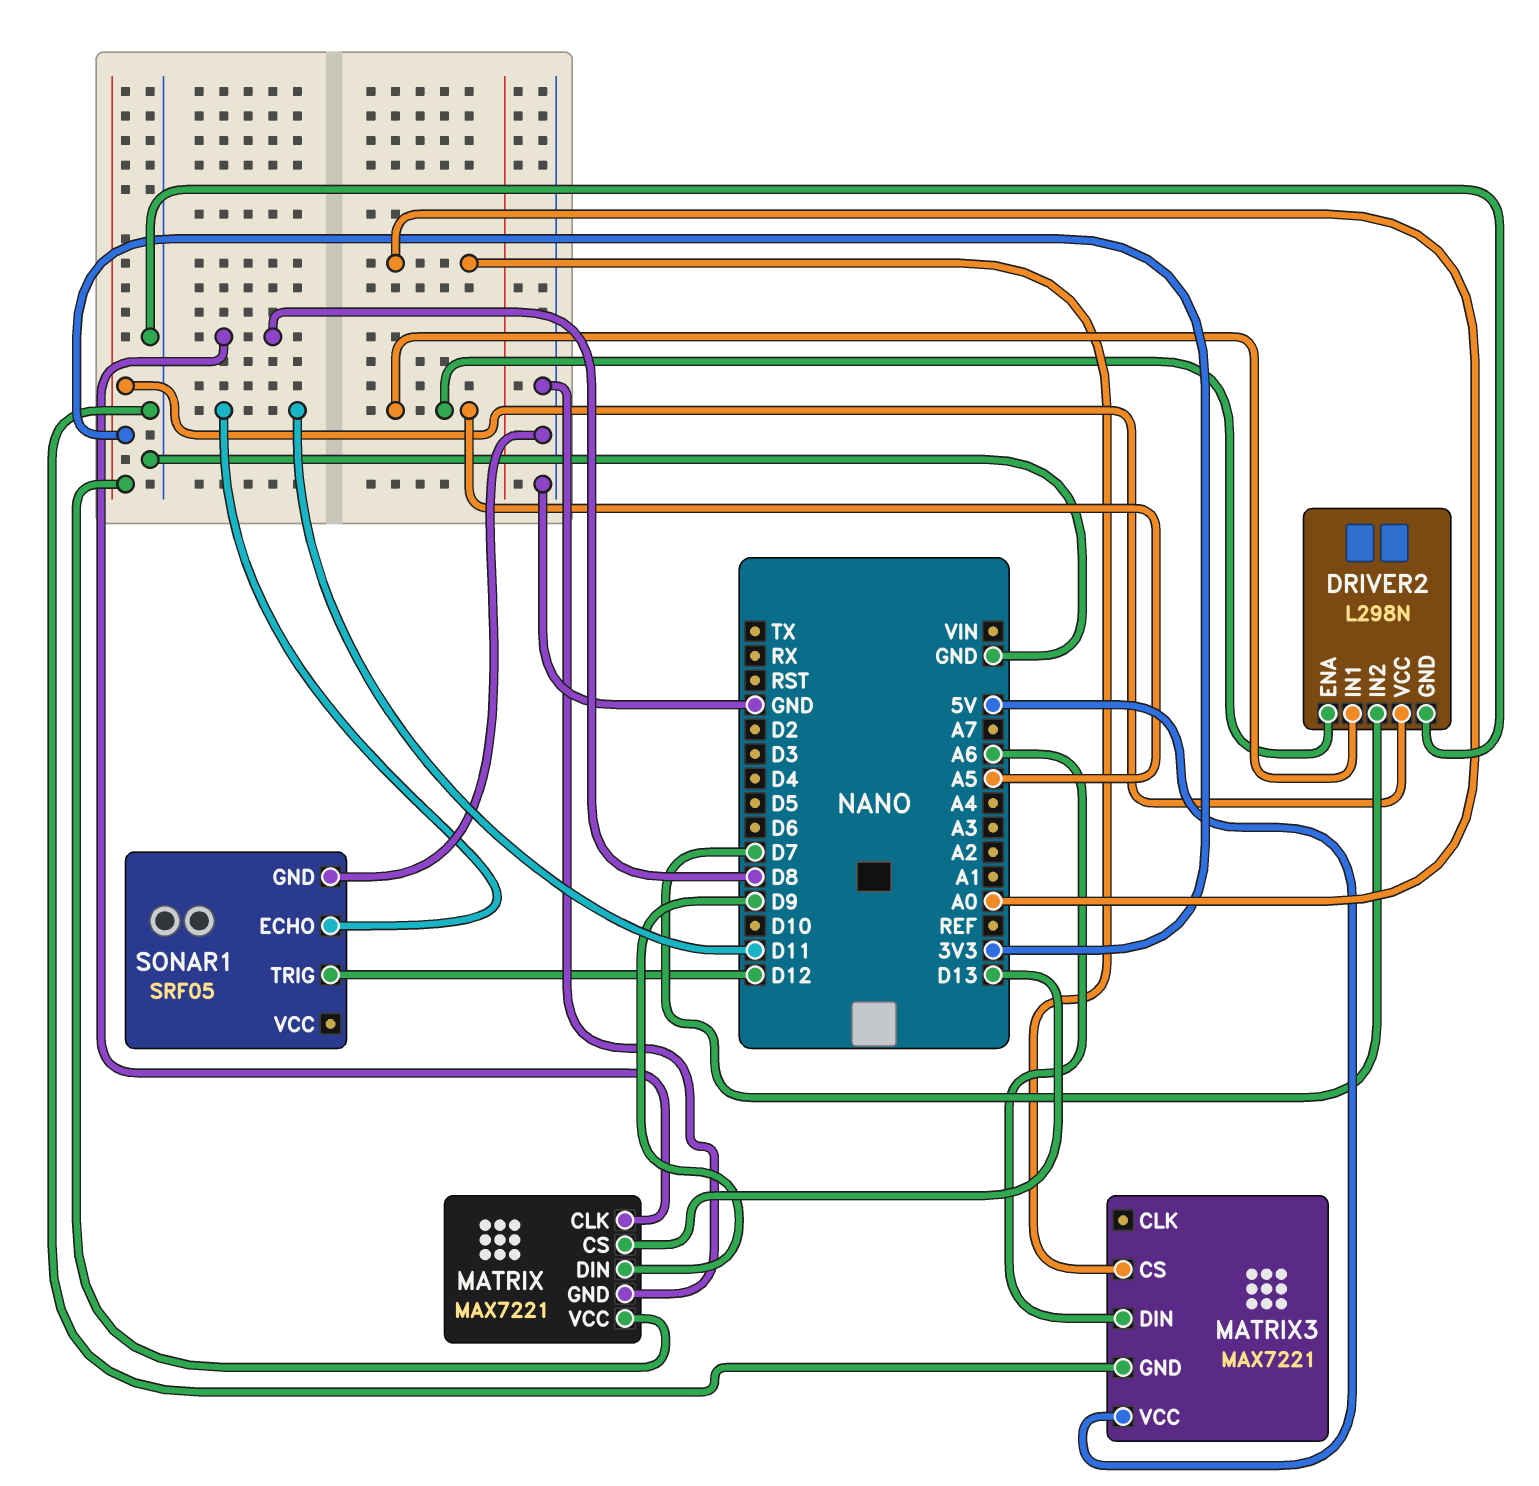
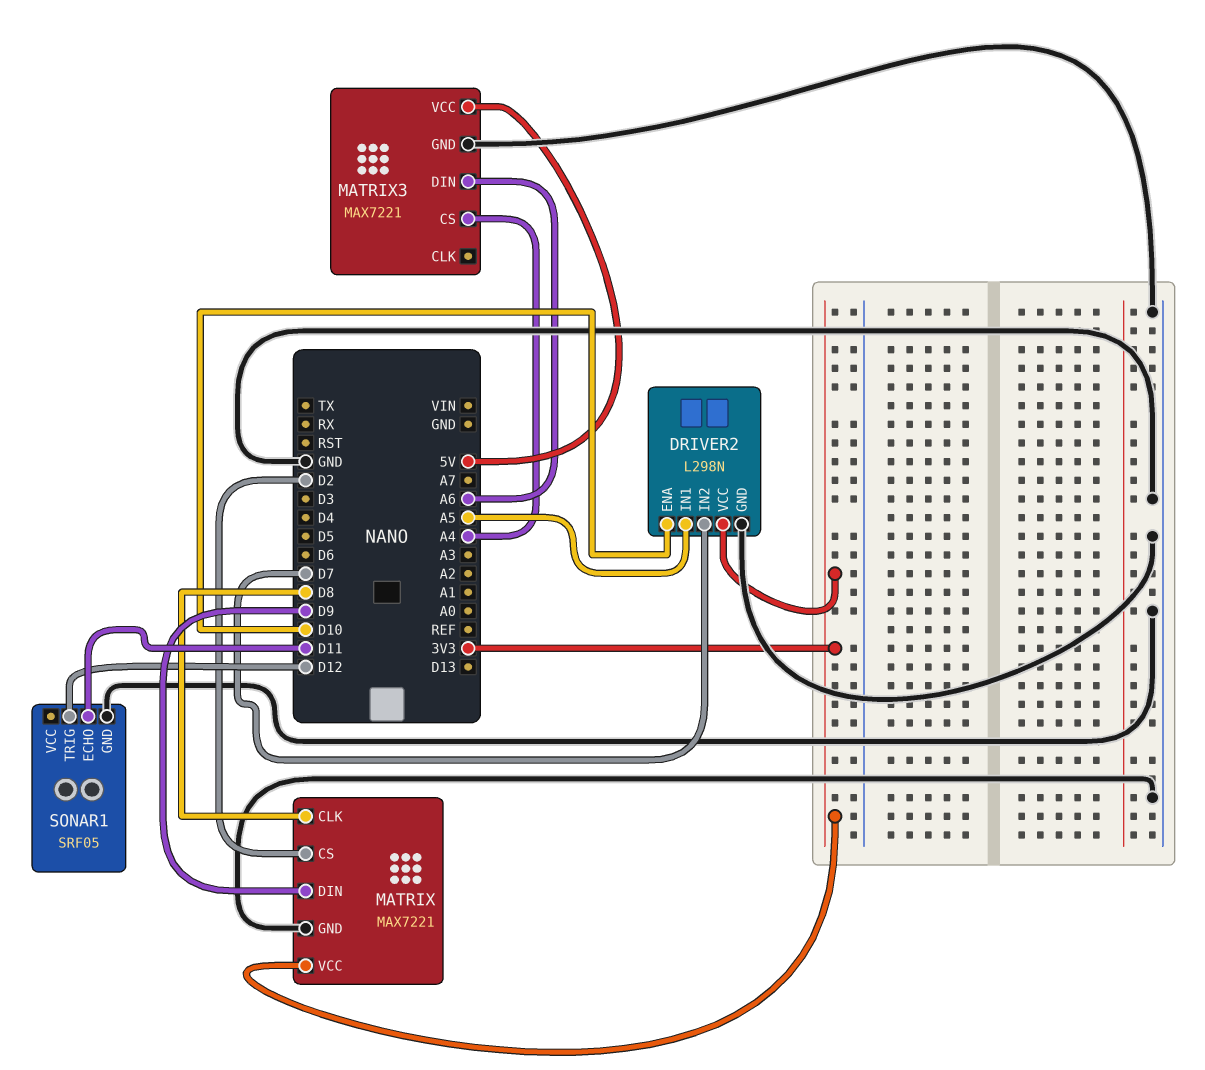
DRIVER2 pin ENA: A5 -> D10
MATRIX pin CS: D13 -> D2
MATRIX3 pin CS: A0 -> A4

